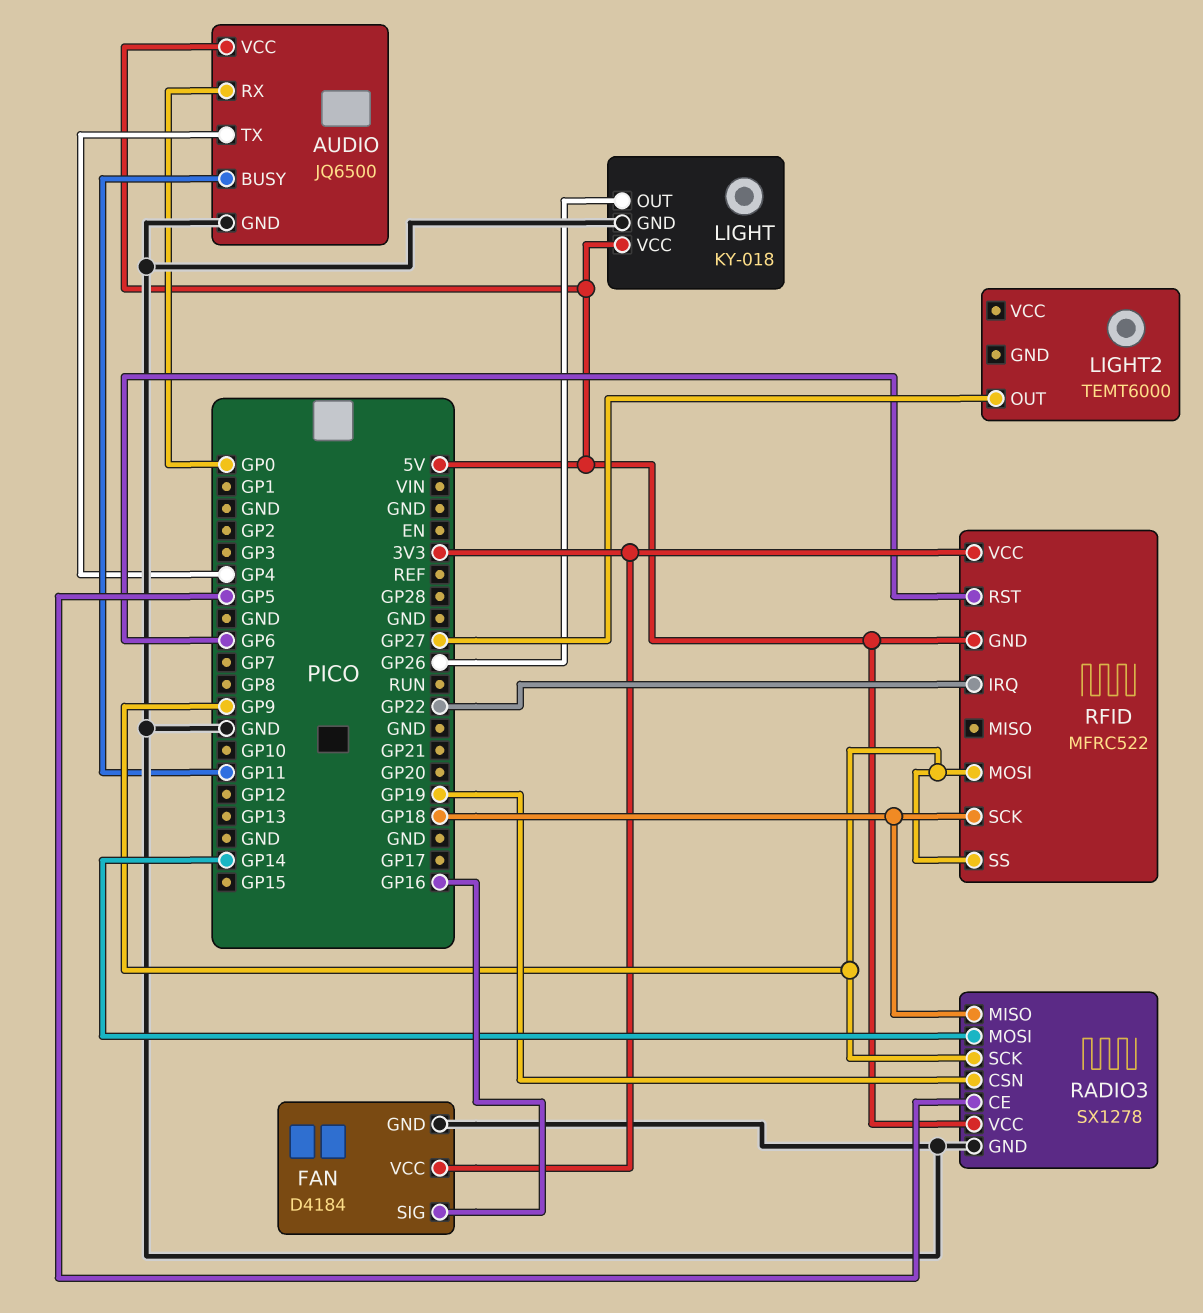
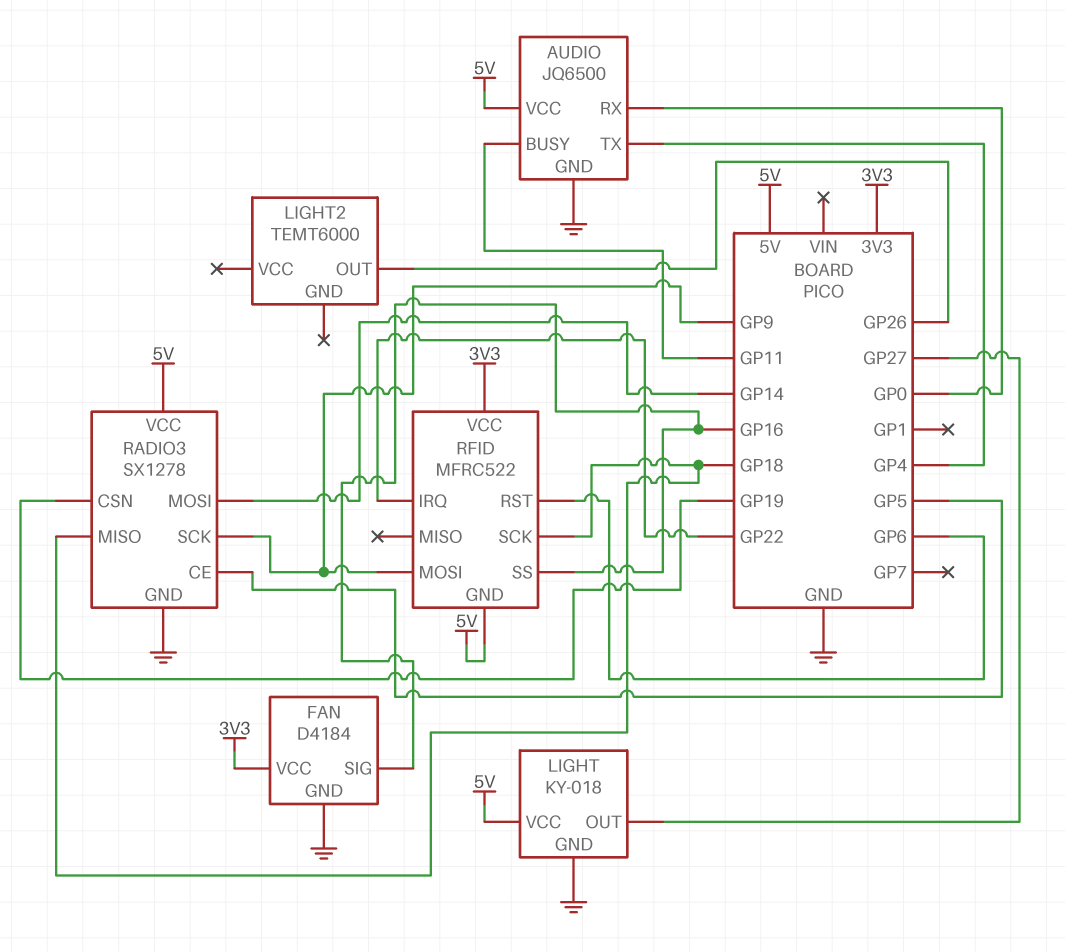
LIGHT pin OUT: GP26 -> GP27
LIGHT2 pin OUT: GP27 -> GP26
RFID pin SS: GP9 -> GP16

